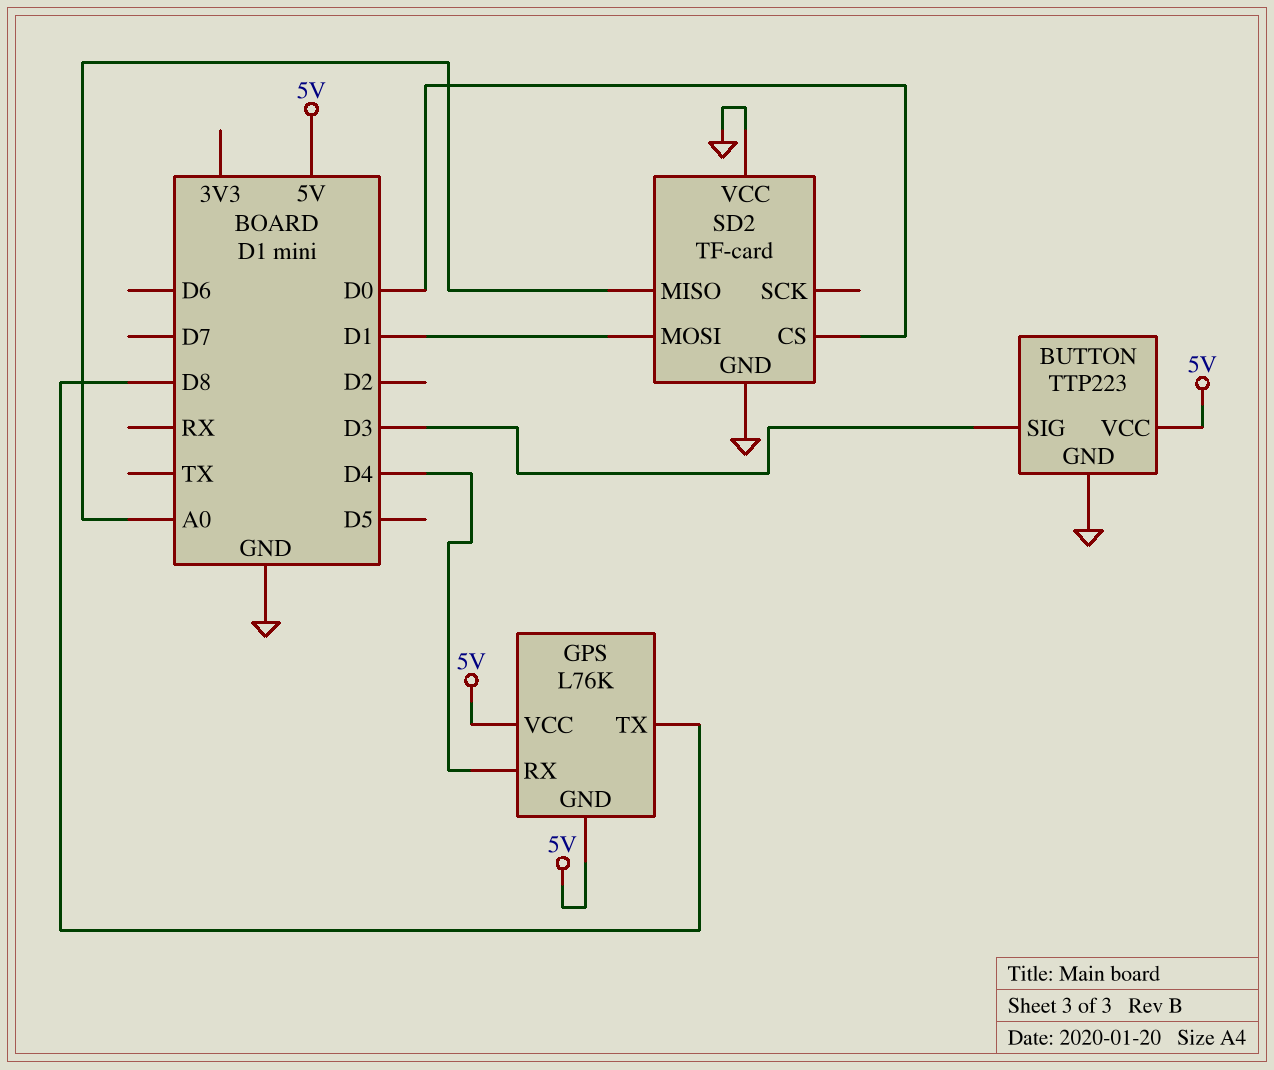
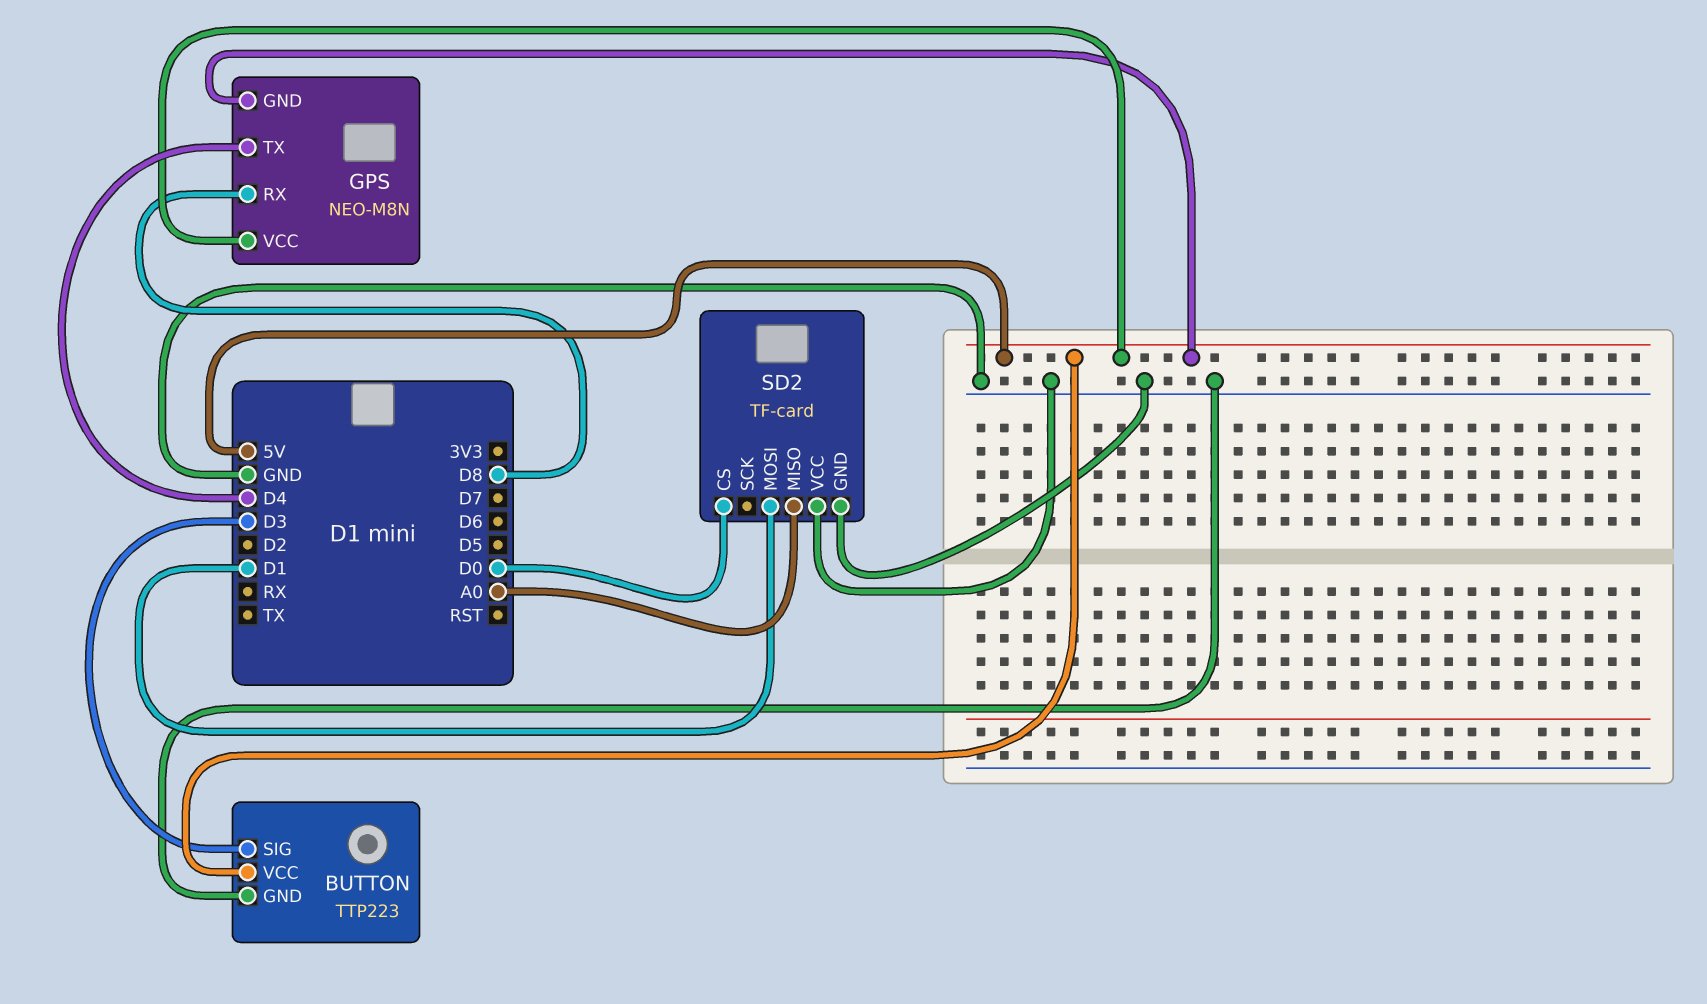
GPS: L76K -> NEO-M8N
GPS pin RX: D4 -> D8
GPS pin TX: D8 -> D4

